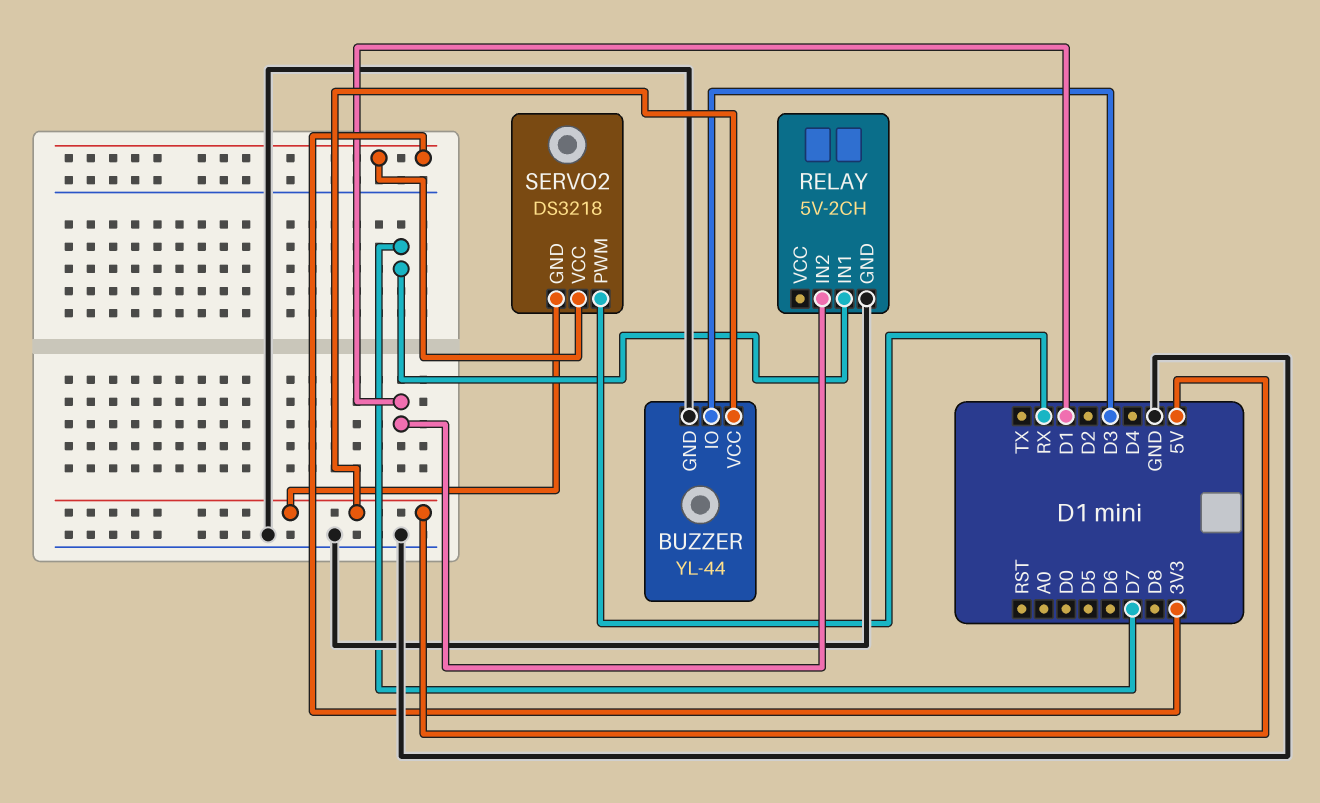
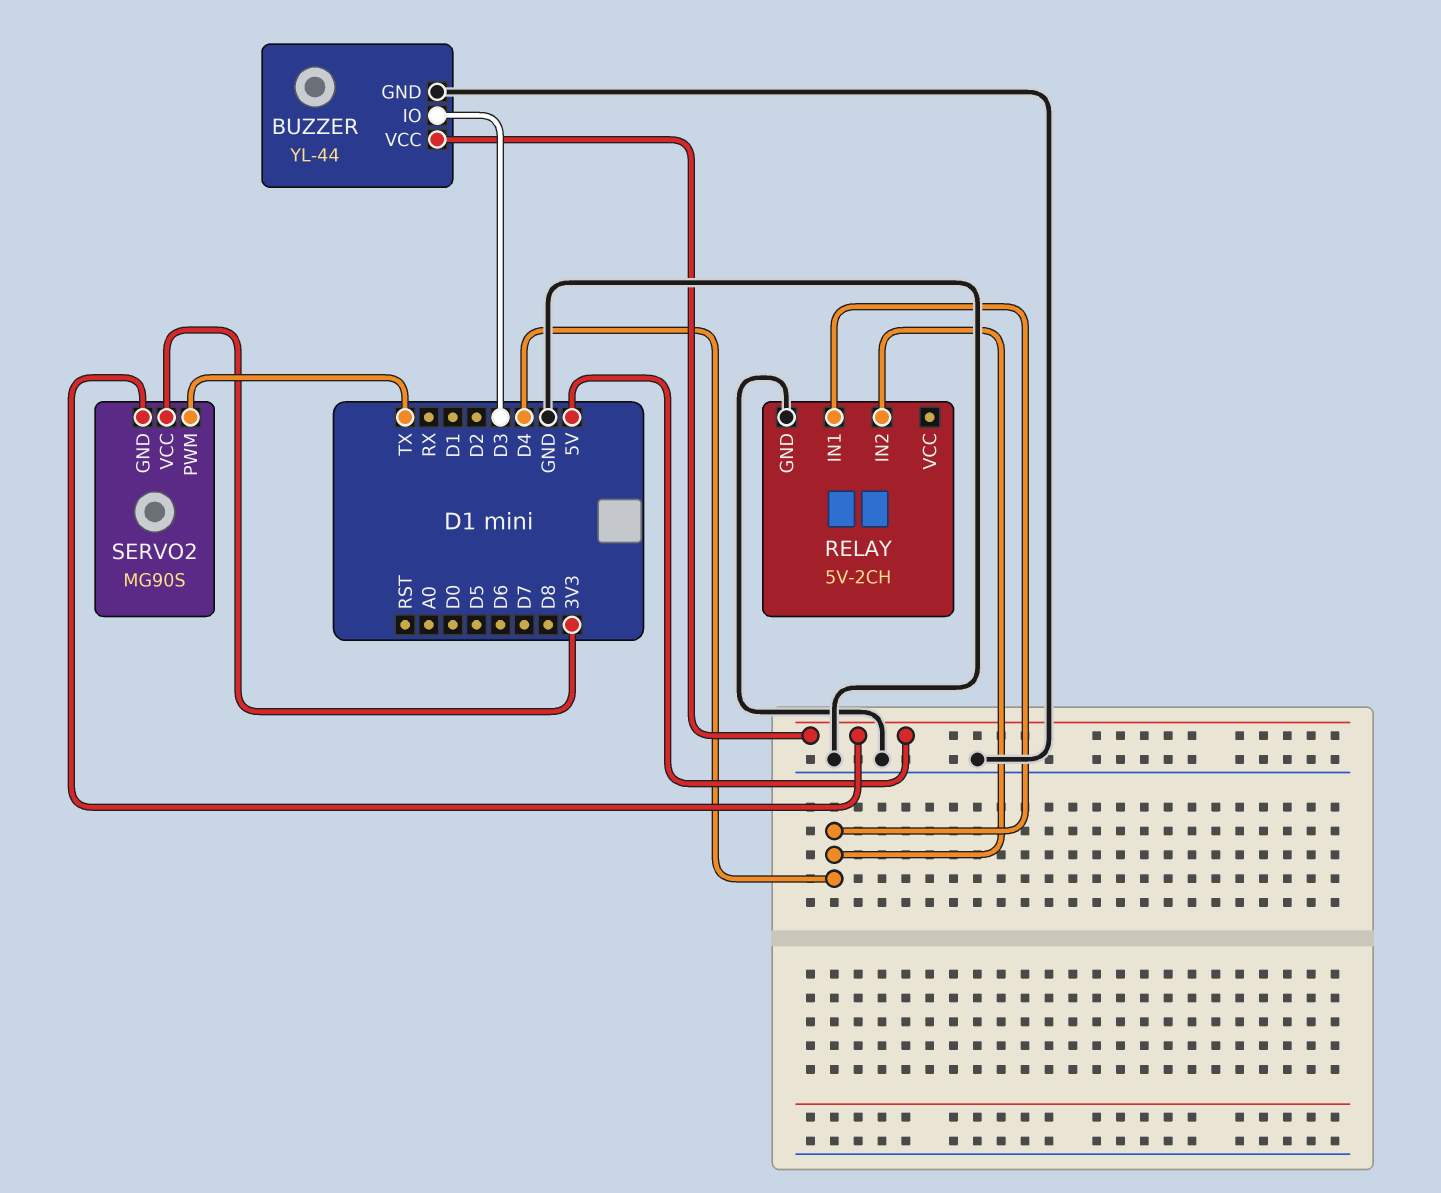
RELAY pin IN1: D7 -> D4
RELAY pin IN2: D1 -> D4
SERVO2: DS3218 -> MG90S
SERVO2 pin PWM: RX -> TX

